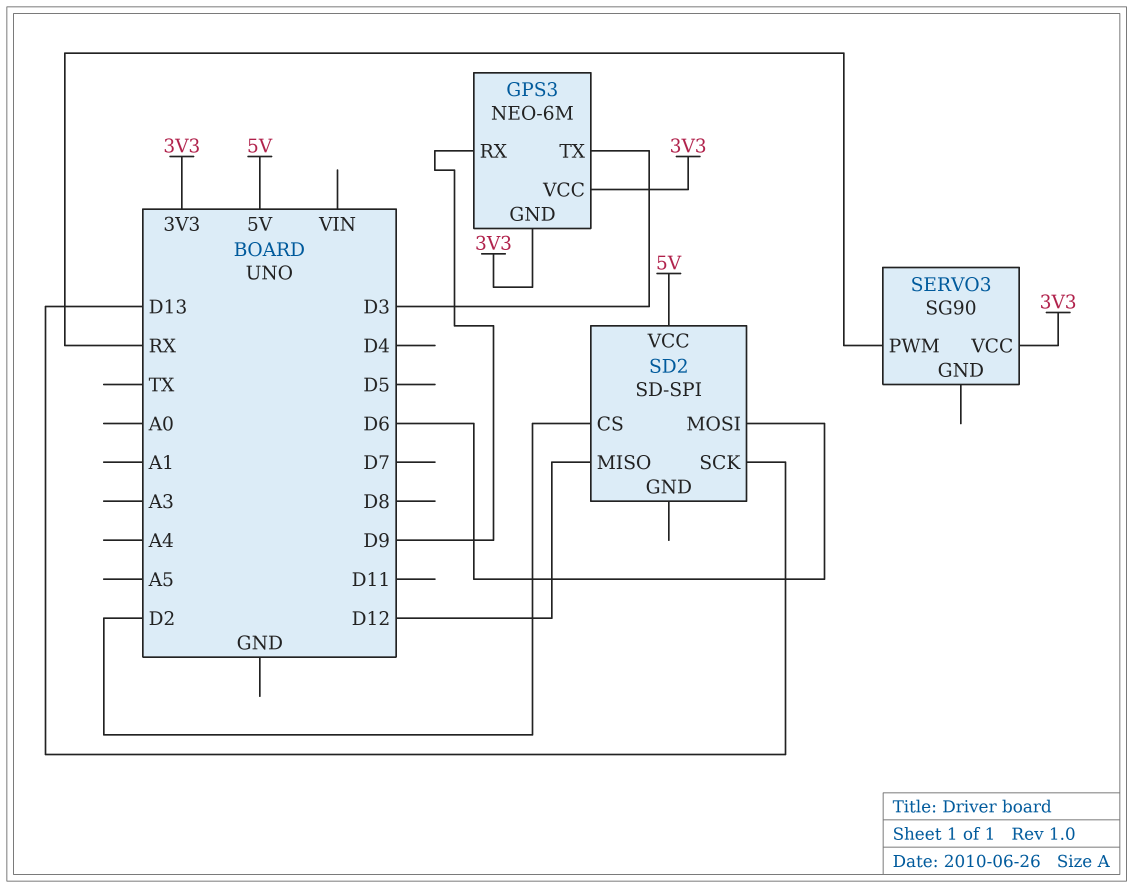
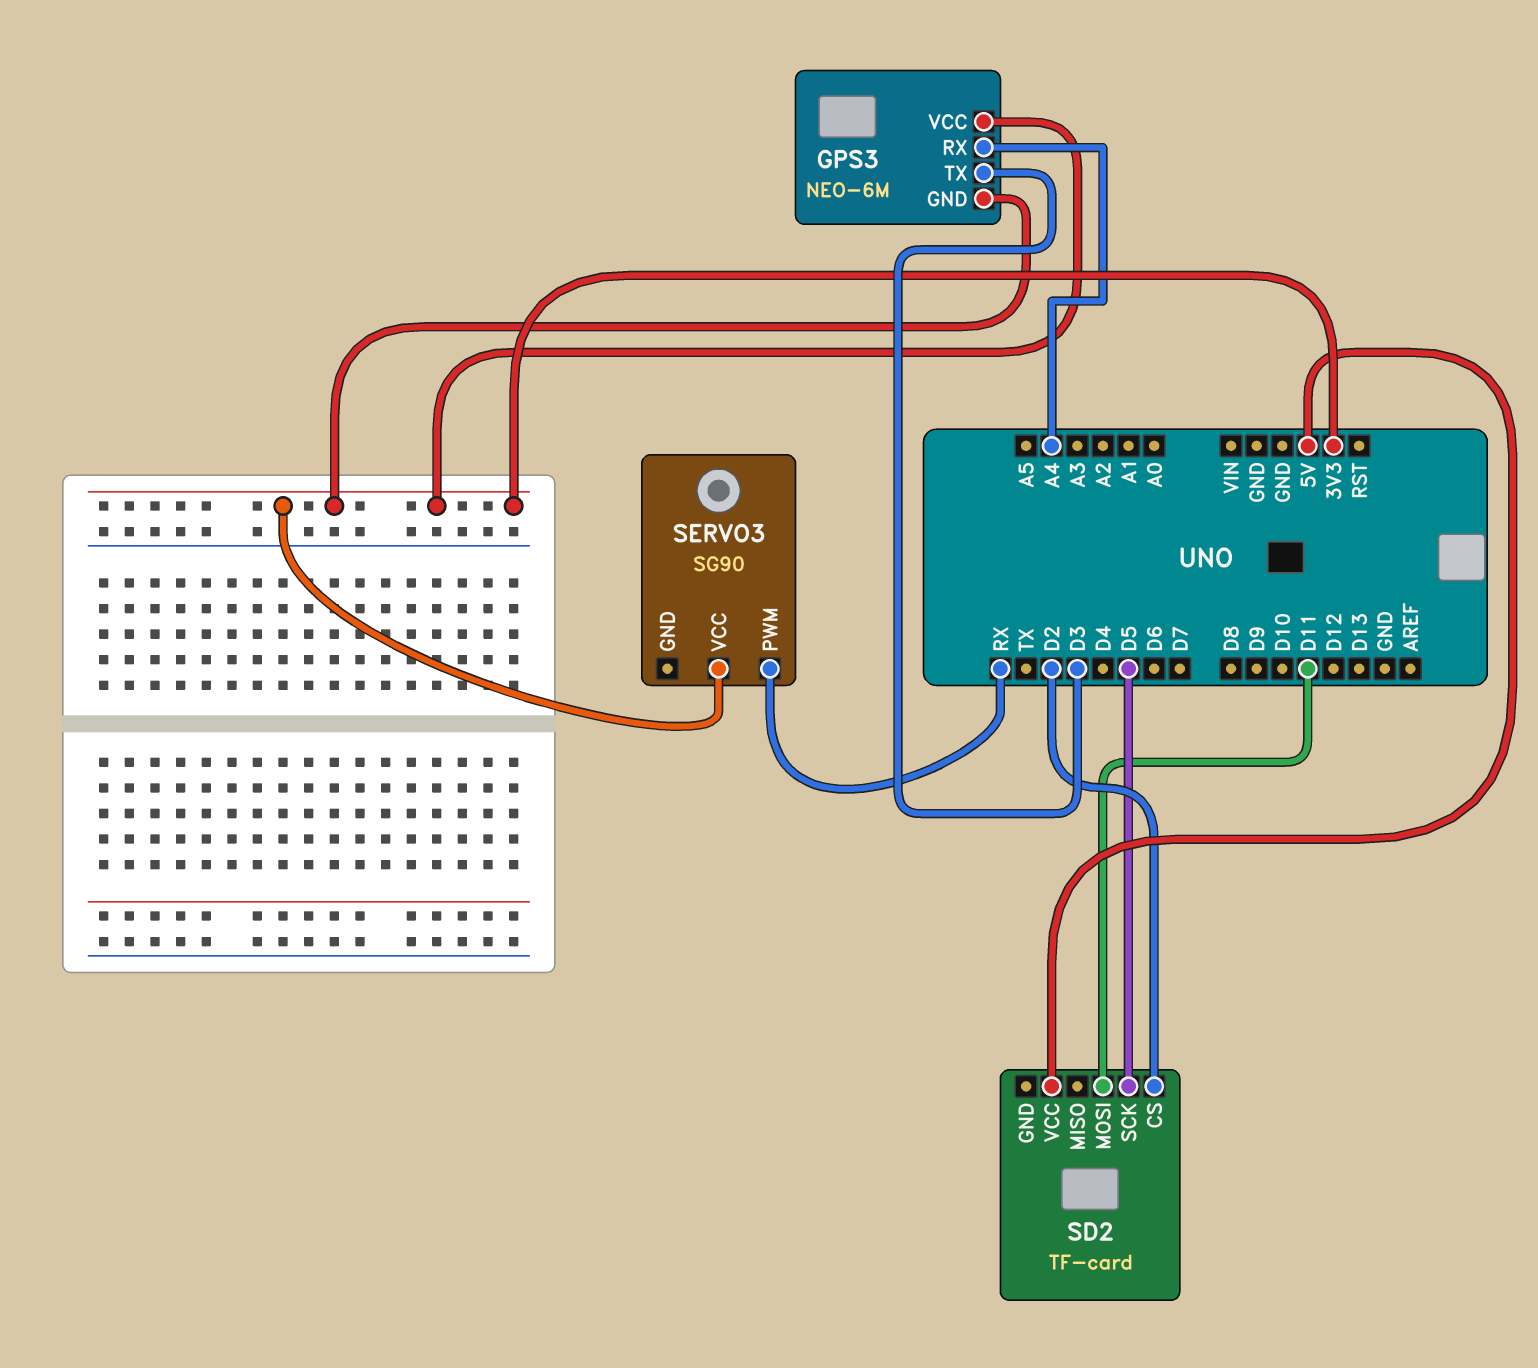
GPS3 pin RX: D9 -> A4
SD2: SD-SPI -> TF-card
SD2 pin MISO: D12 -> none
SD2 pin MOSI: D6 -> D11
SD2 pin SCK: D13 -> D5

